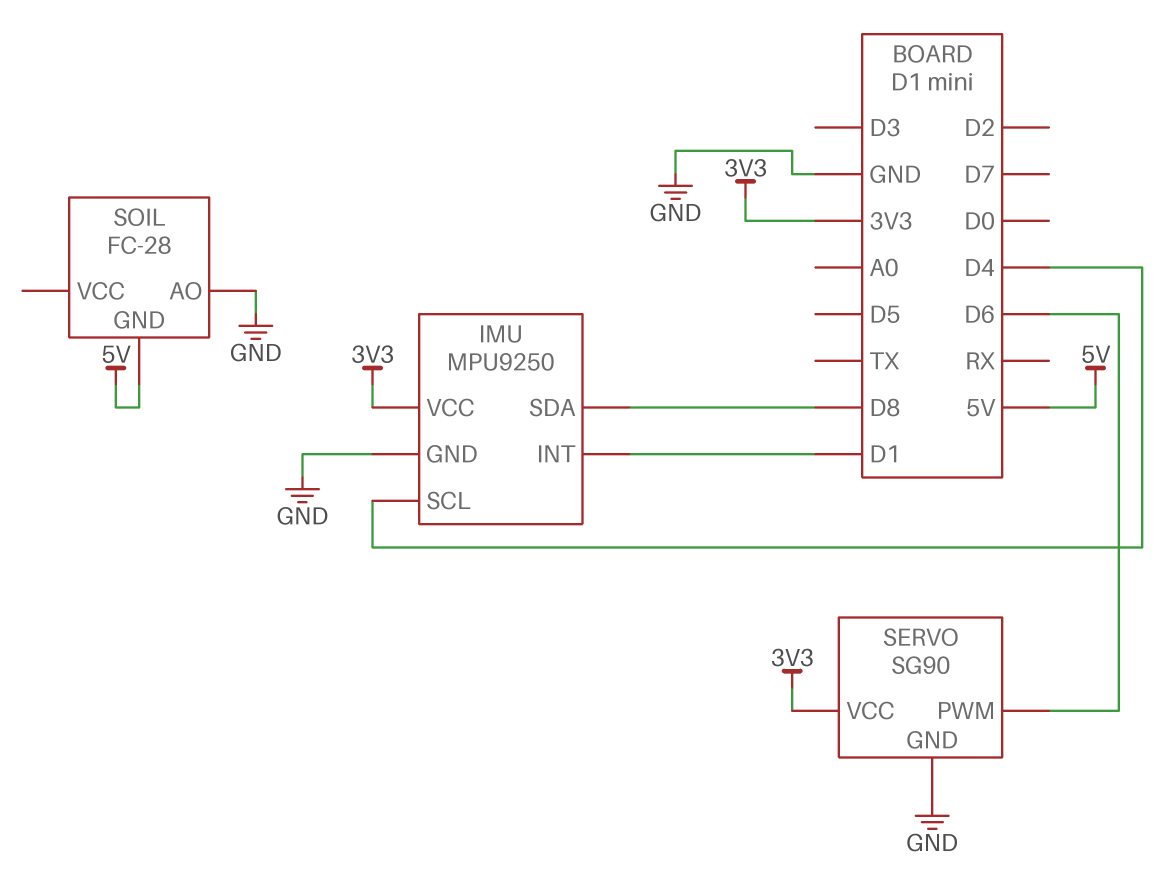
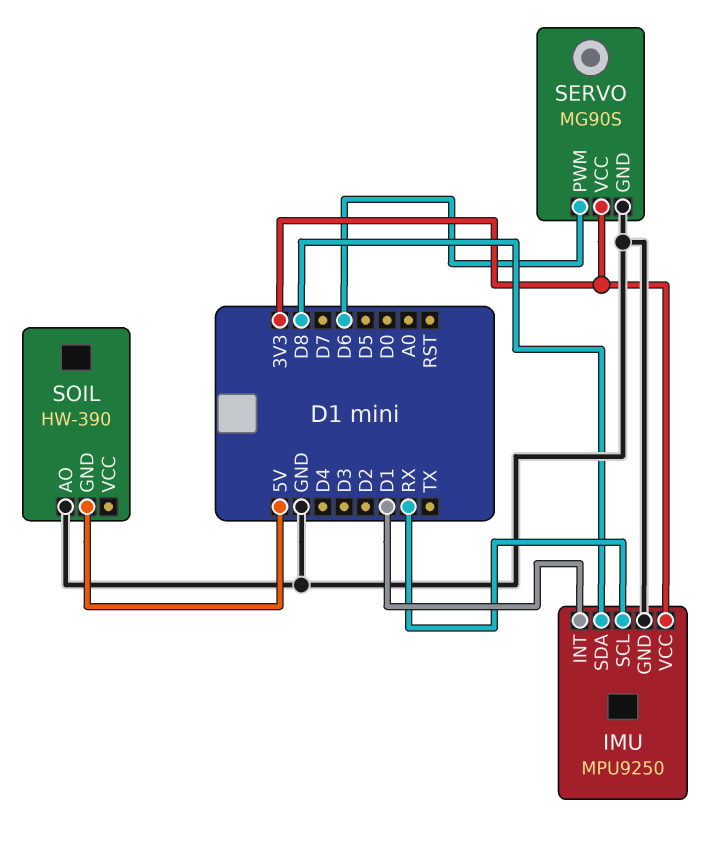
IMU pin SCL: D4 -> RX
SERVO: SG90 -> MG90S
SOIL: FC-28 -> HW-390

